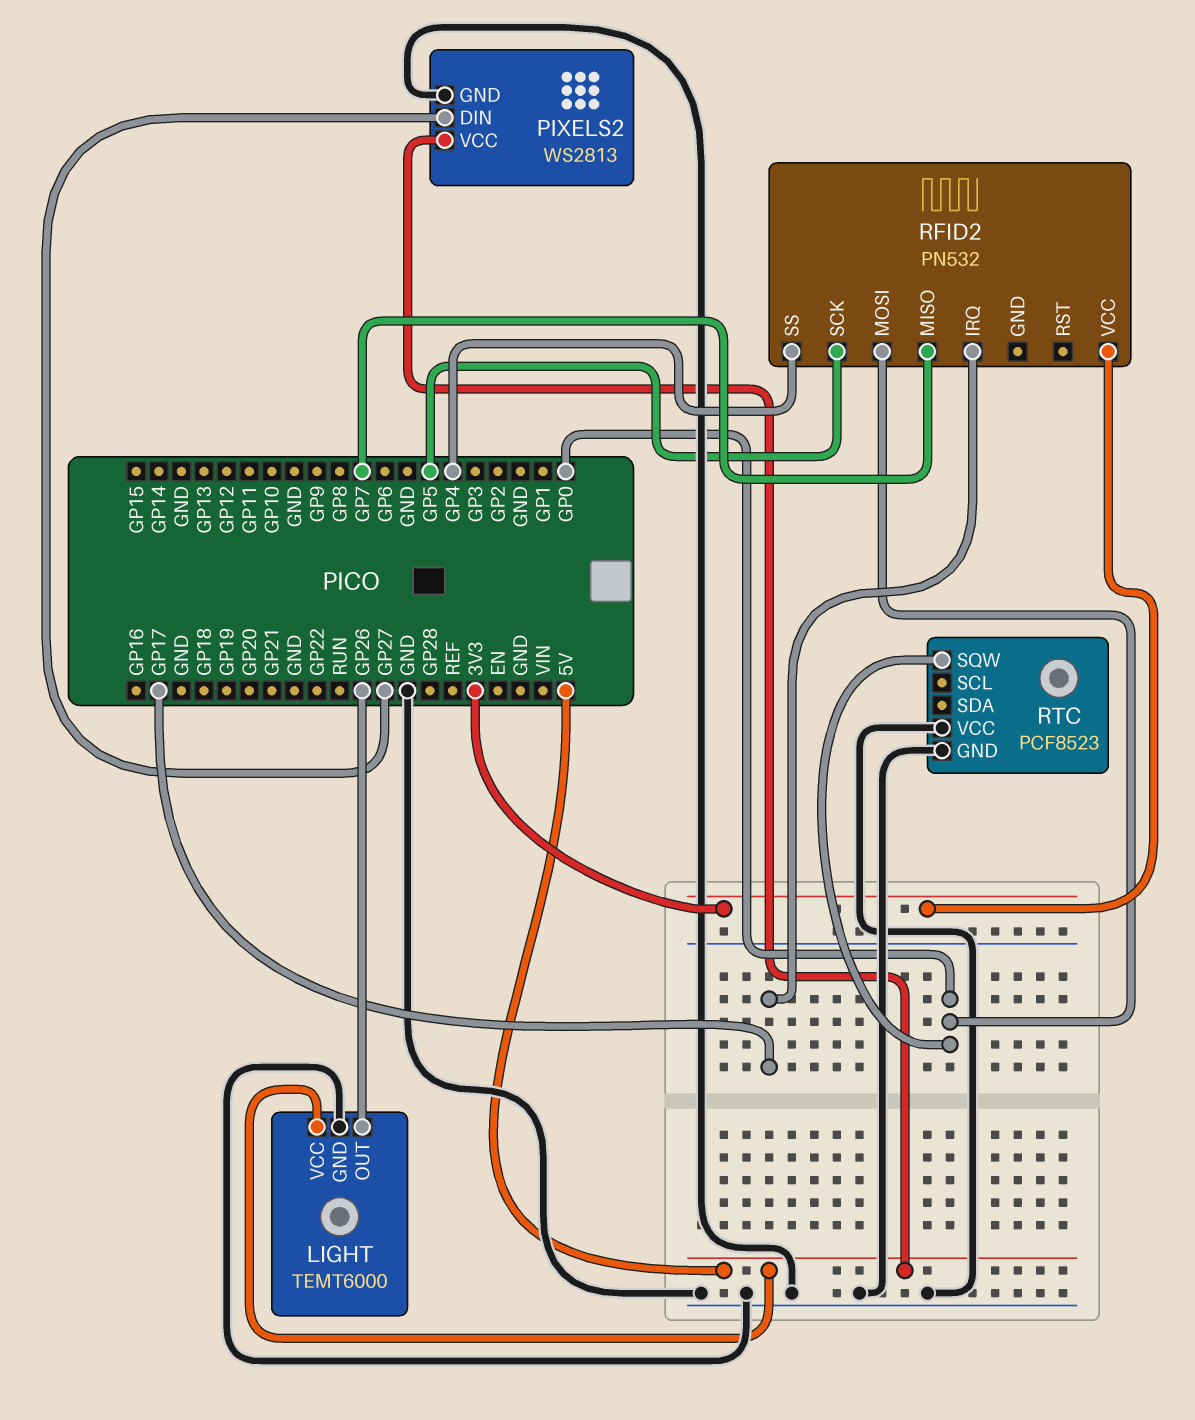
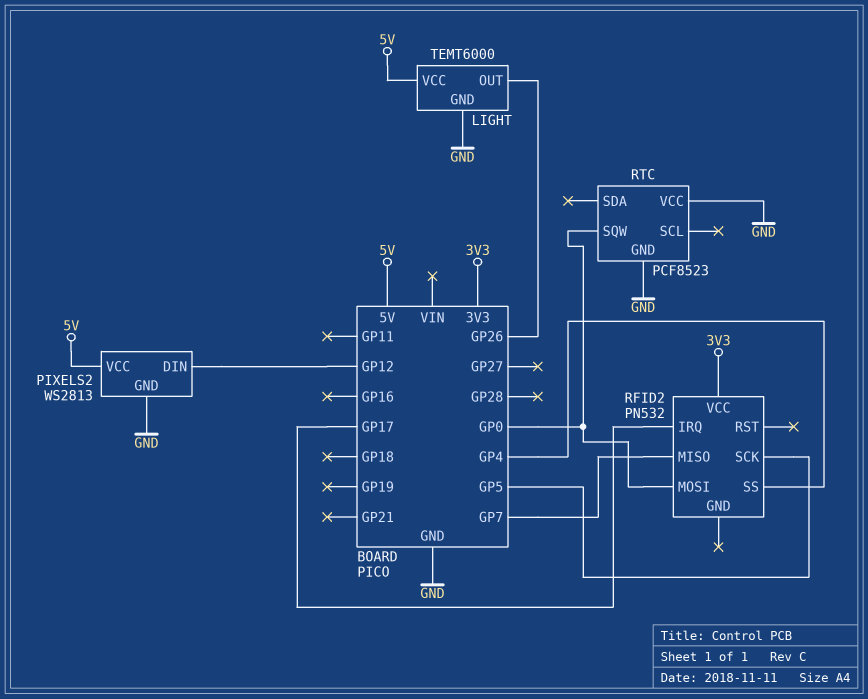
PIXELS2 pin DIN: GP27 -> GP12

